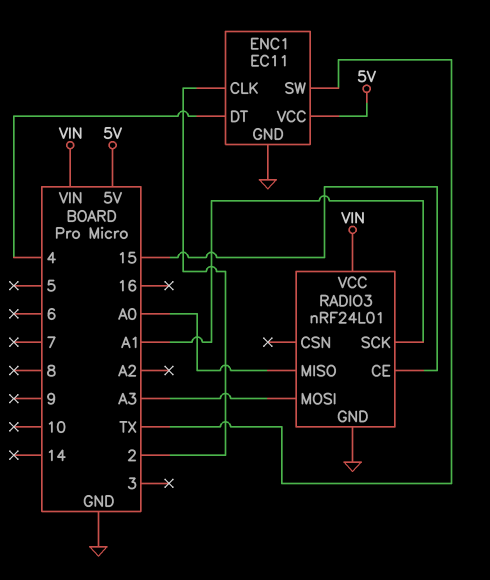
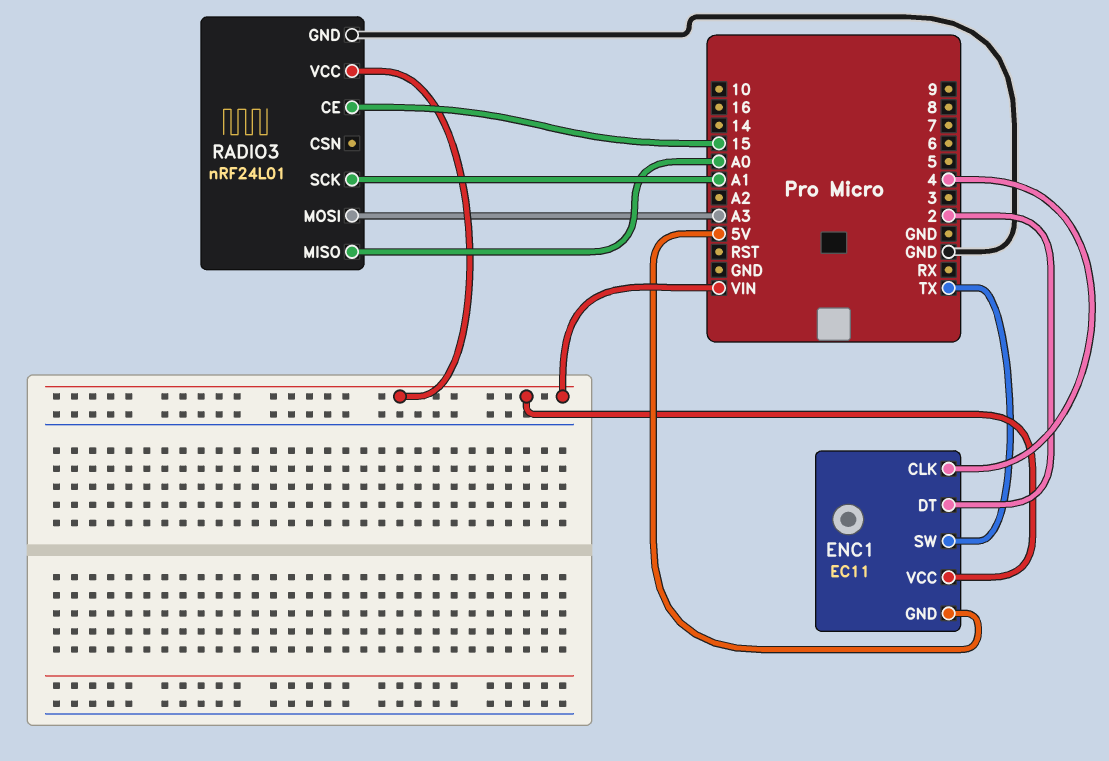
ENC1 pin CLK: 2 -> 4
ENC1 pin DT: 4 -> 2
ENC1 pin GND: GND -> 5V
ENC1 pin VCC: 5V -> VIN

